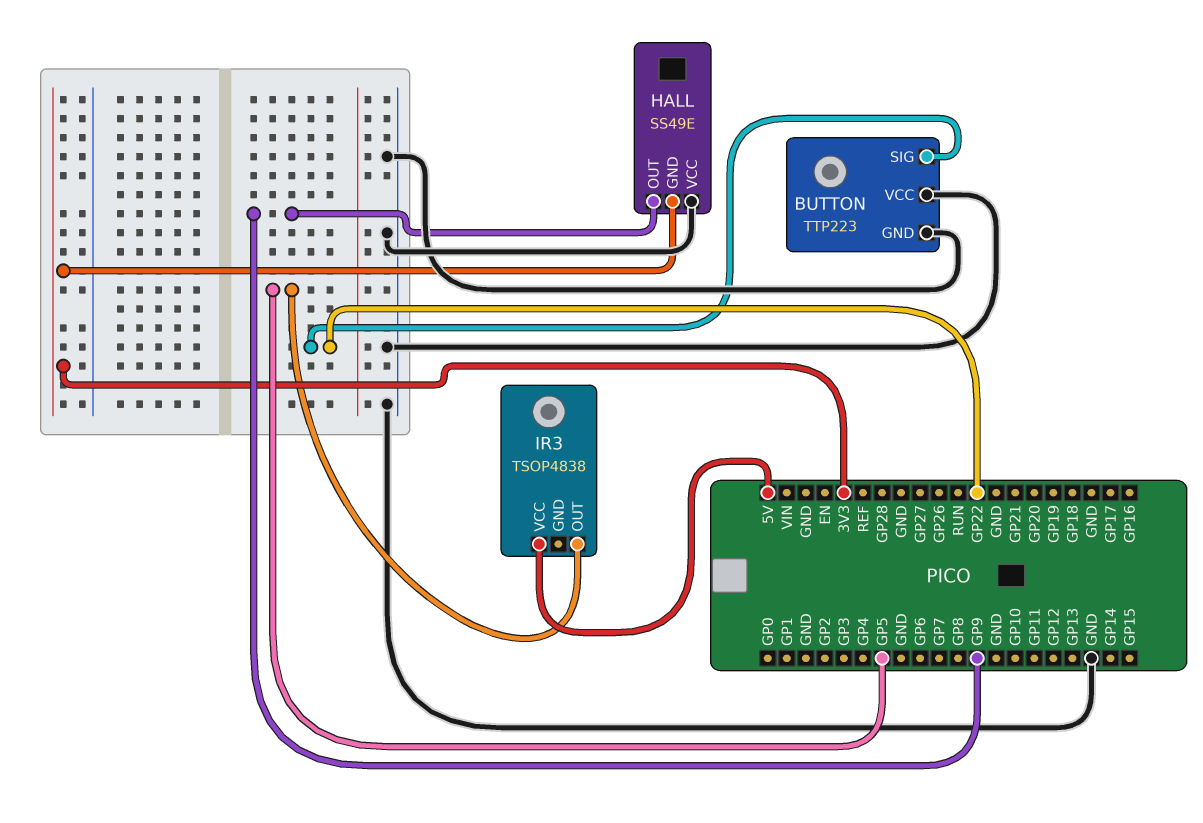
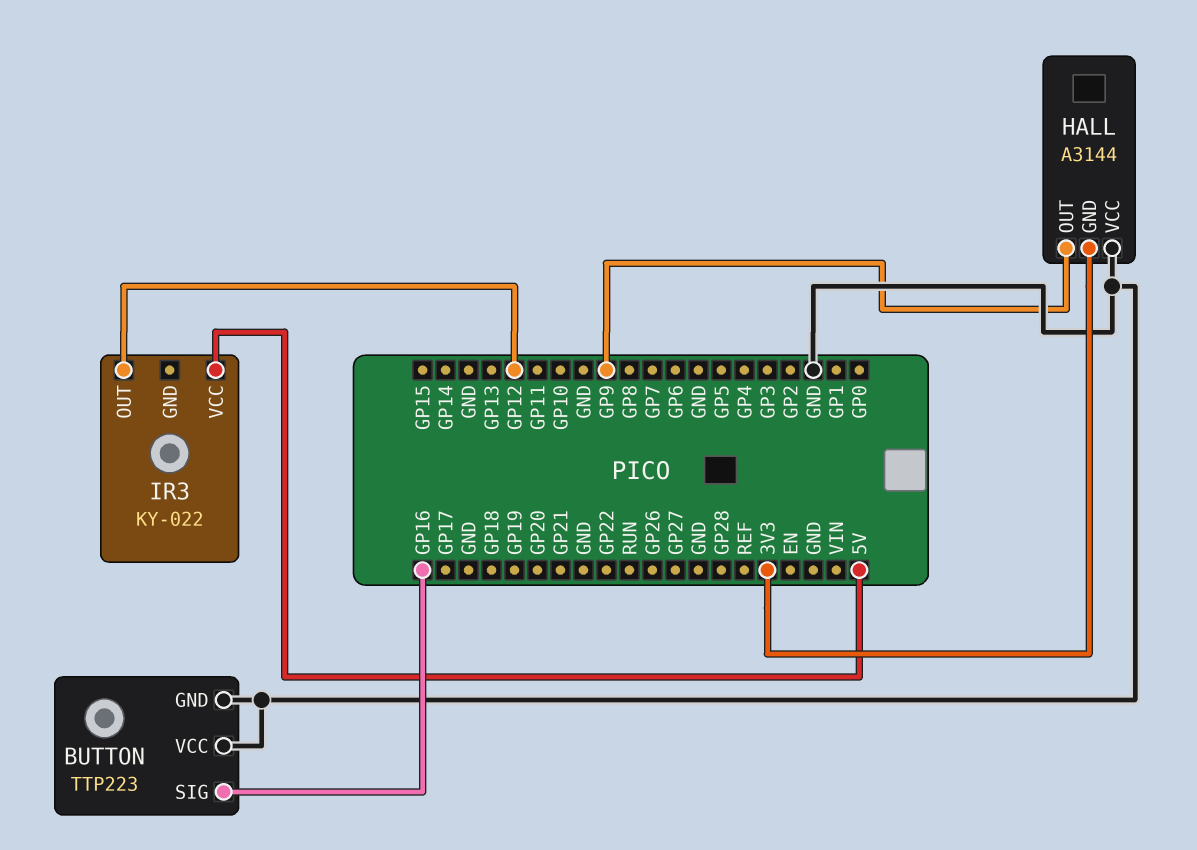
BUTTON pin SIG: GP22 -> GP16
HALL: SS49E -> A3144
IR3: TSOP4838 -> KY-022
IR3 pin OUT: GP5 -> GP12

